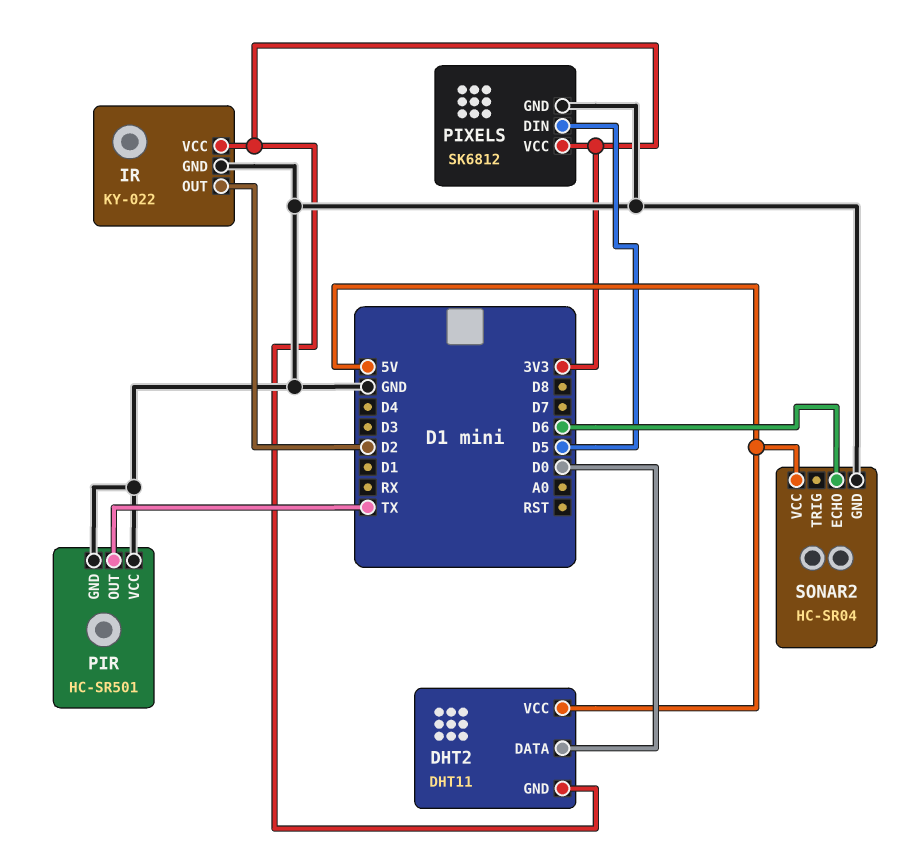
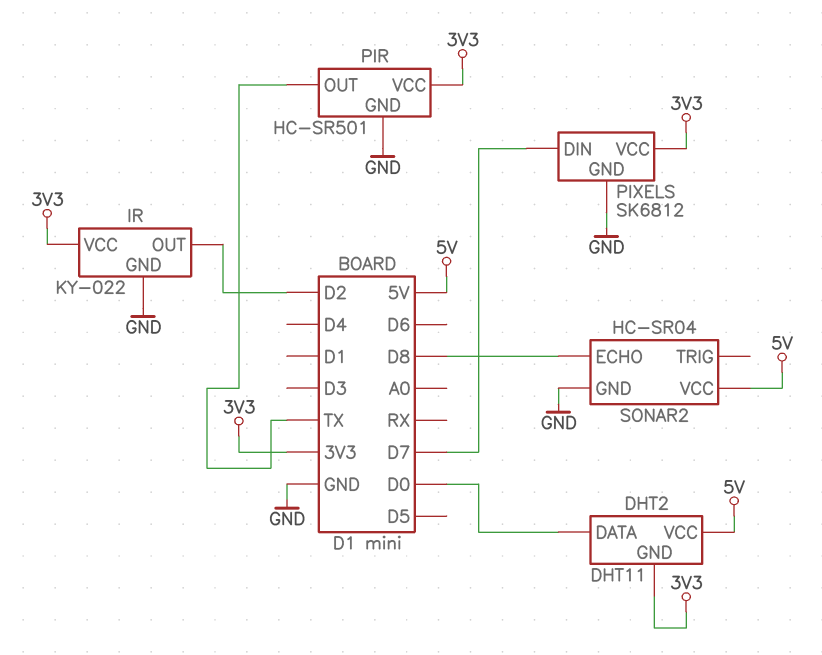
PIR pin VCC: GND -> 3V3
PIXELS pin DIN: D5 -> D7
SONAR2 pin ECHO: D6 -> D8

